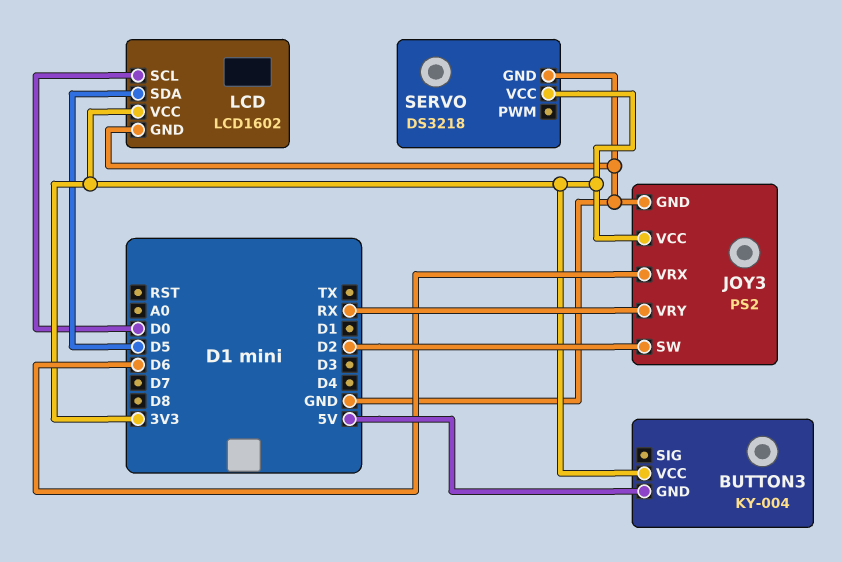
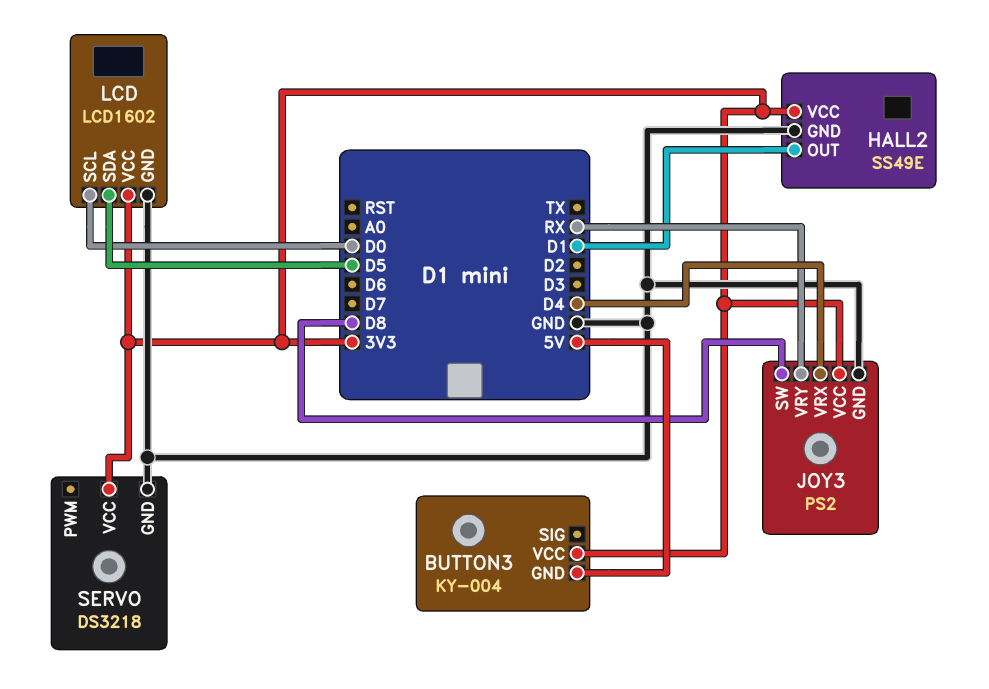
HALL2: none -> SS49E
HALL2 pin GND: none -> GND
HALL2 pin OUT: none -> D1
HALL2 pin VCC: none -> 3V3
JOY3 pin SW: D2 -> D8
JOY3 pin VRX: D6 -> D4

